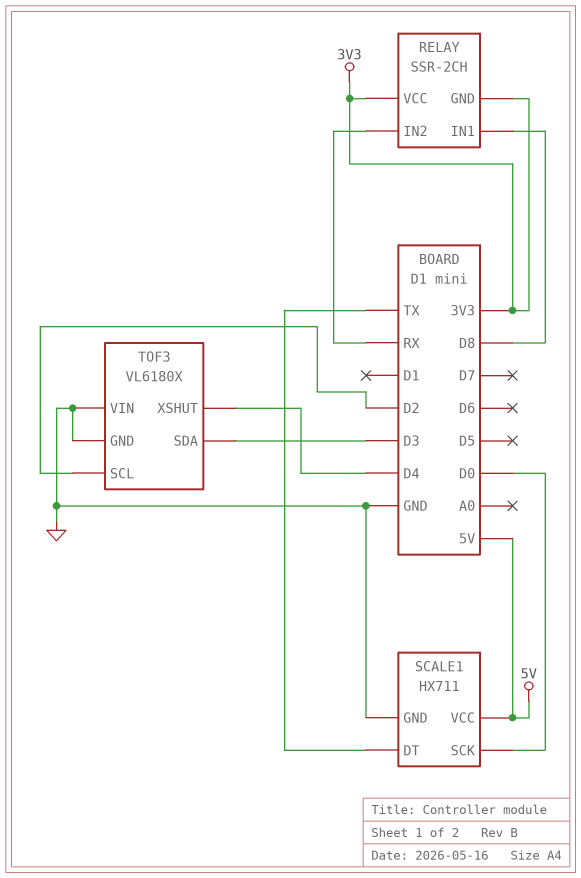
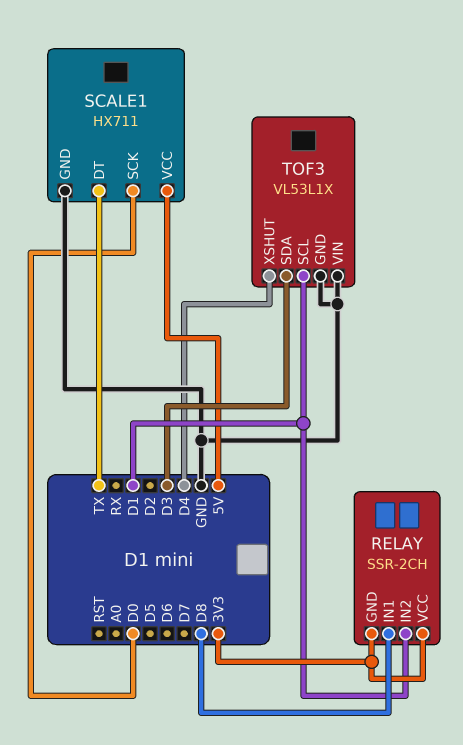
RELAY pin IN2: RX -> D1
TOF3: VL6180X -> VL53L1X
TOF3 pin SCL: D2 -> D1

